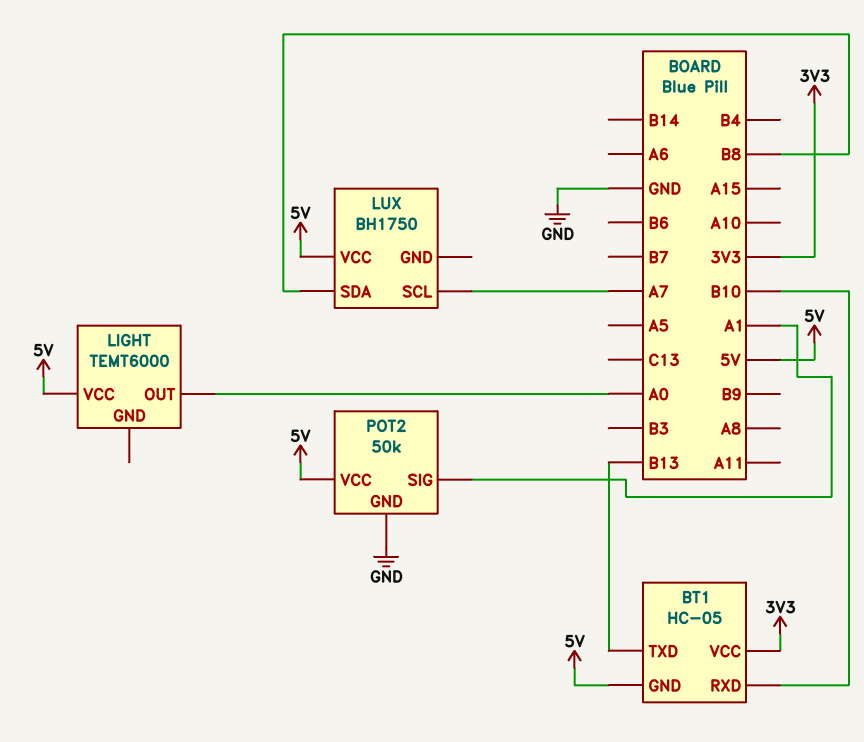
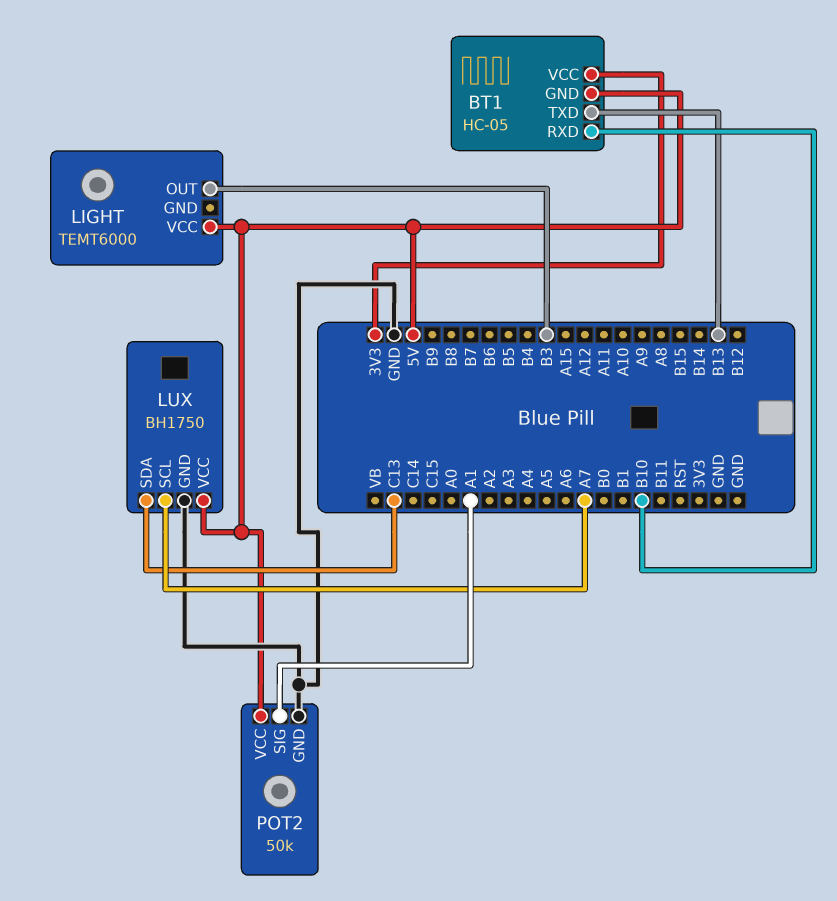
LIGHT pin OUT: A0 -> B3
LUX pin GND: none -> GND
LUX pin SDA: B8 -> C13

